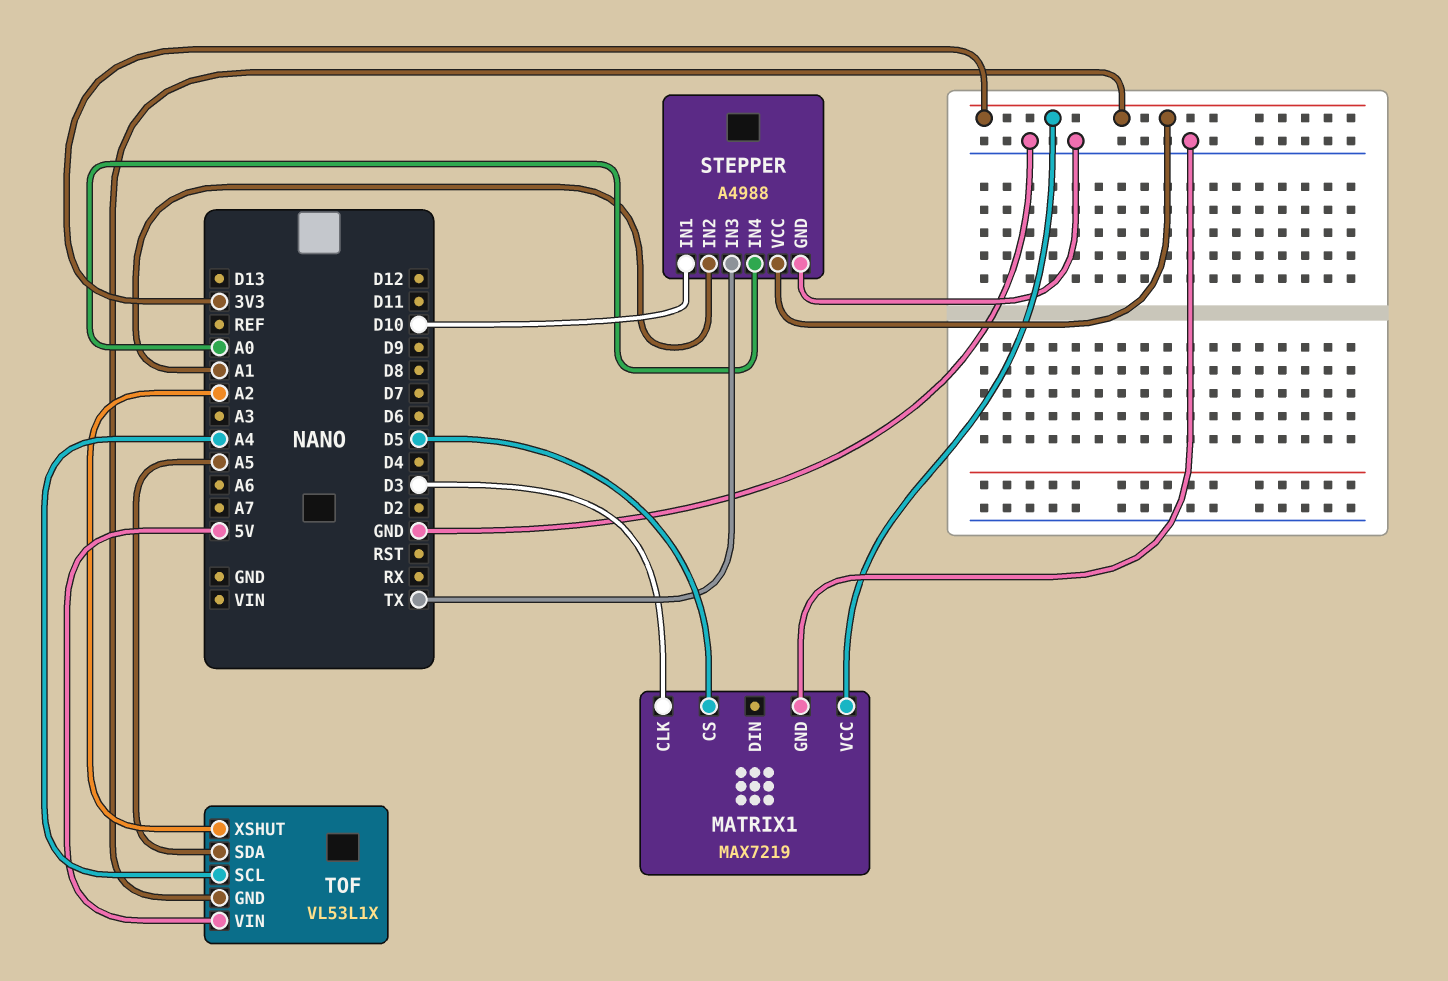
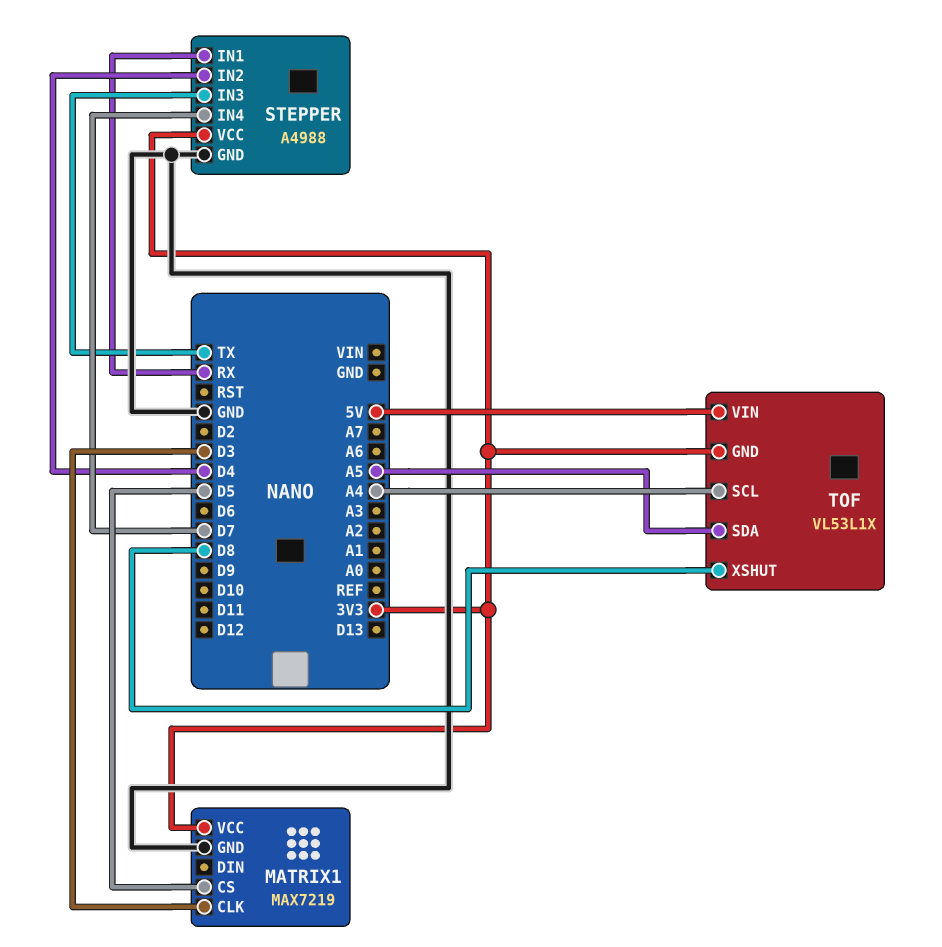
STEPPER pin IN1: D10 -> RX
STEPPER pin IN2: A1 -> D4
STEPPER pin IN4: A0 -> D7
TOF pin XSHUT: A2 -> D8

